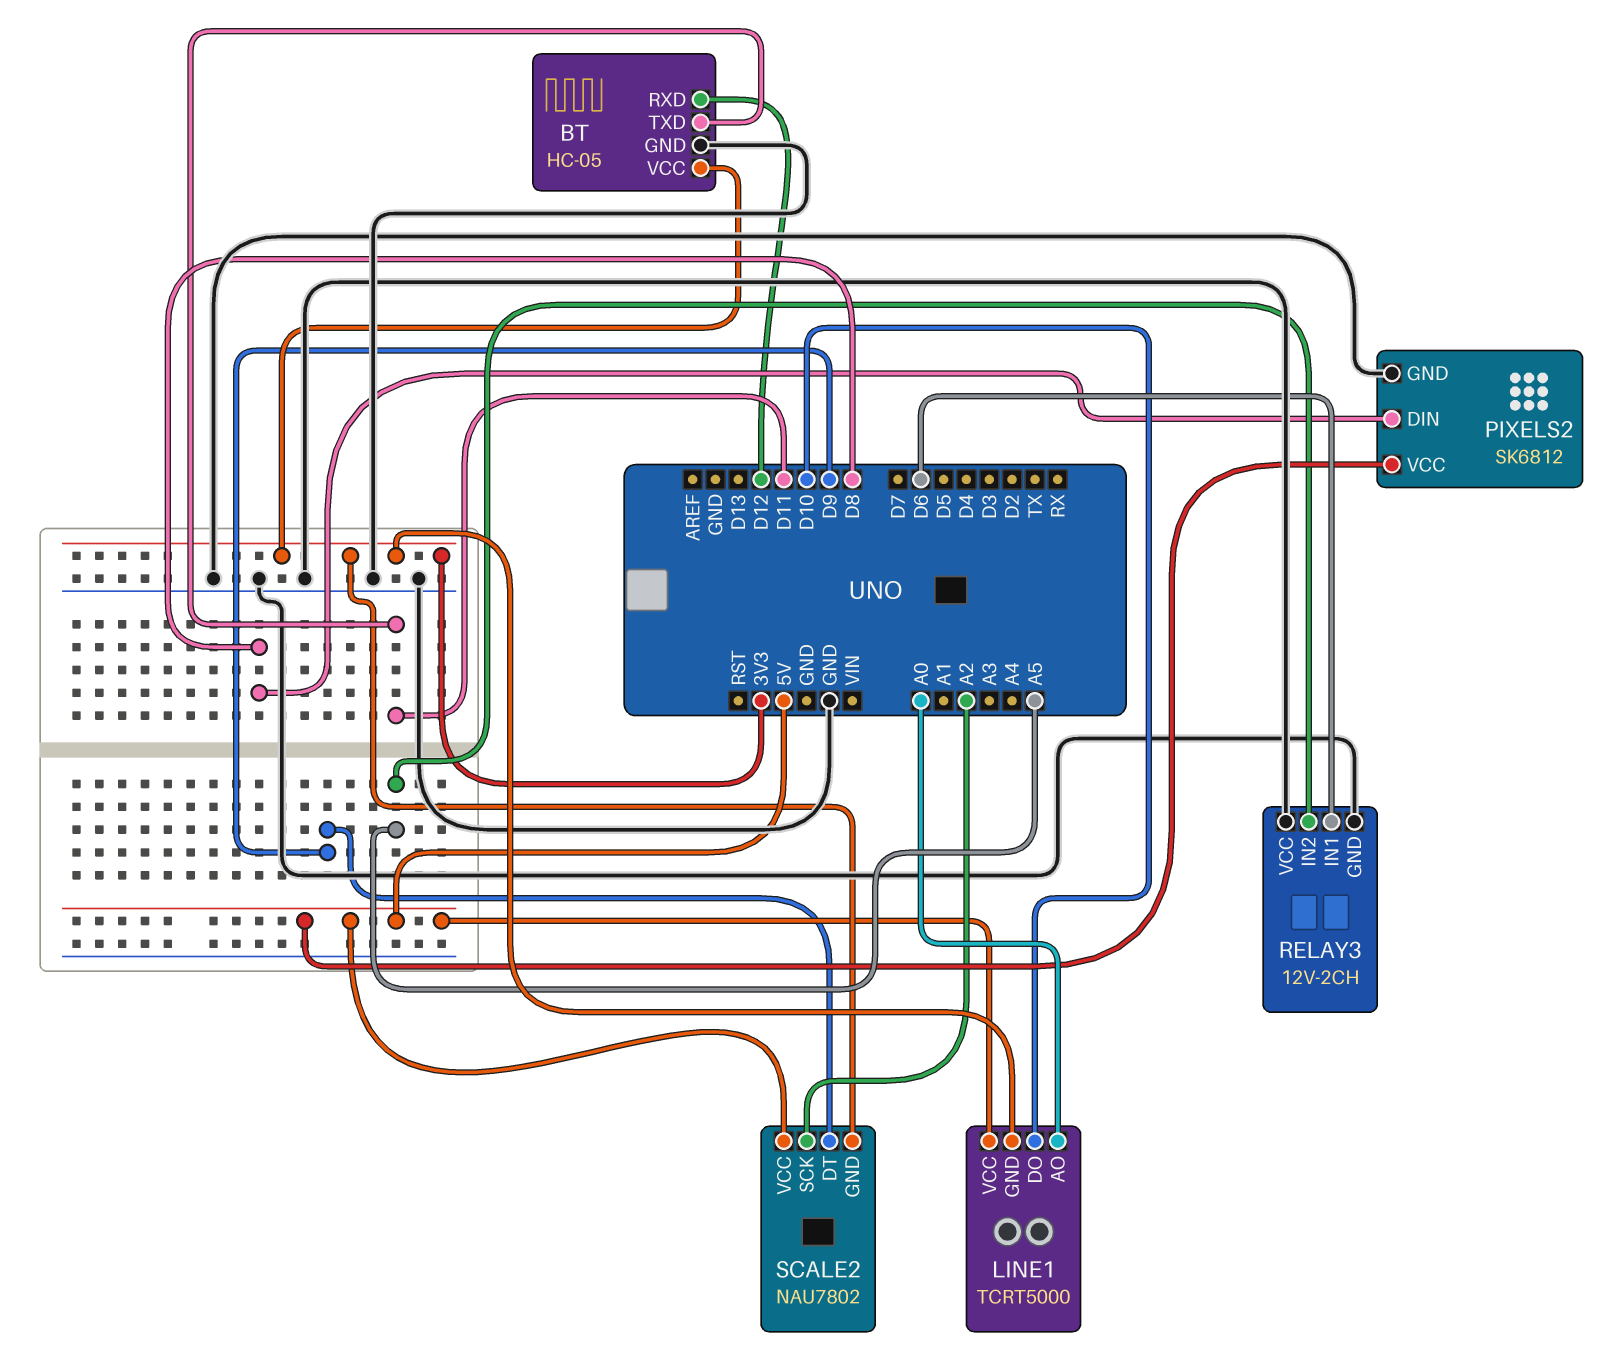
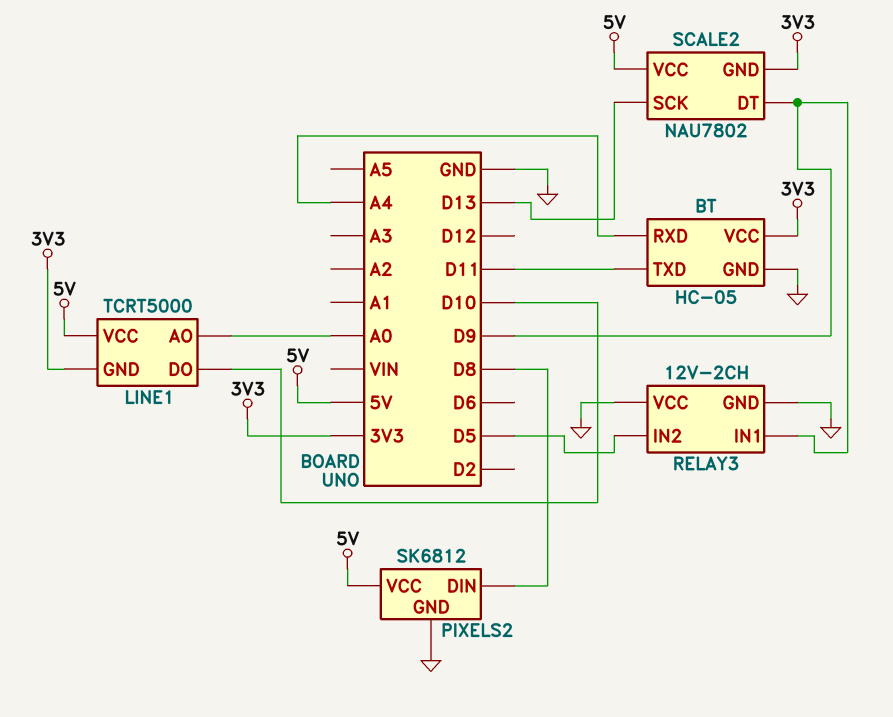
BT pin RXD: D12 -> A4
RELAY3 pin IN1: D6 -> D9
RELAY3 pin IN2: A5 -> D5
SCALE2 pin SCK: A2 -> D13

